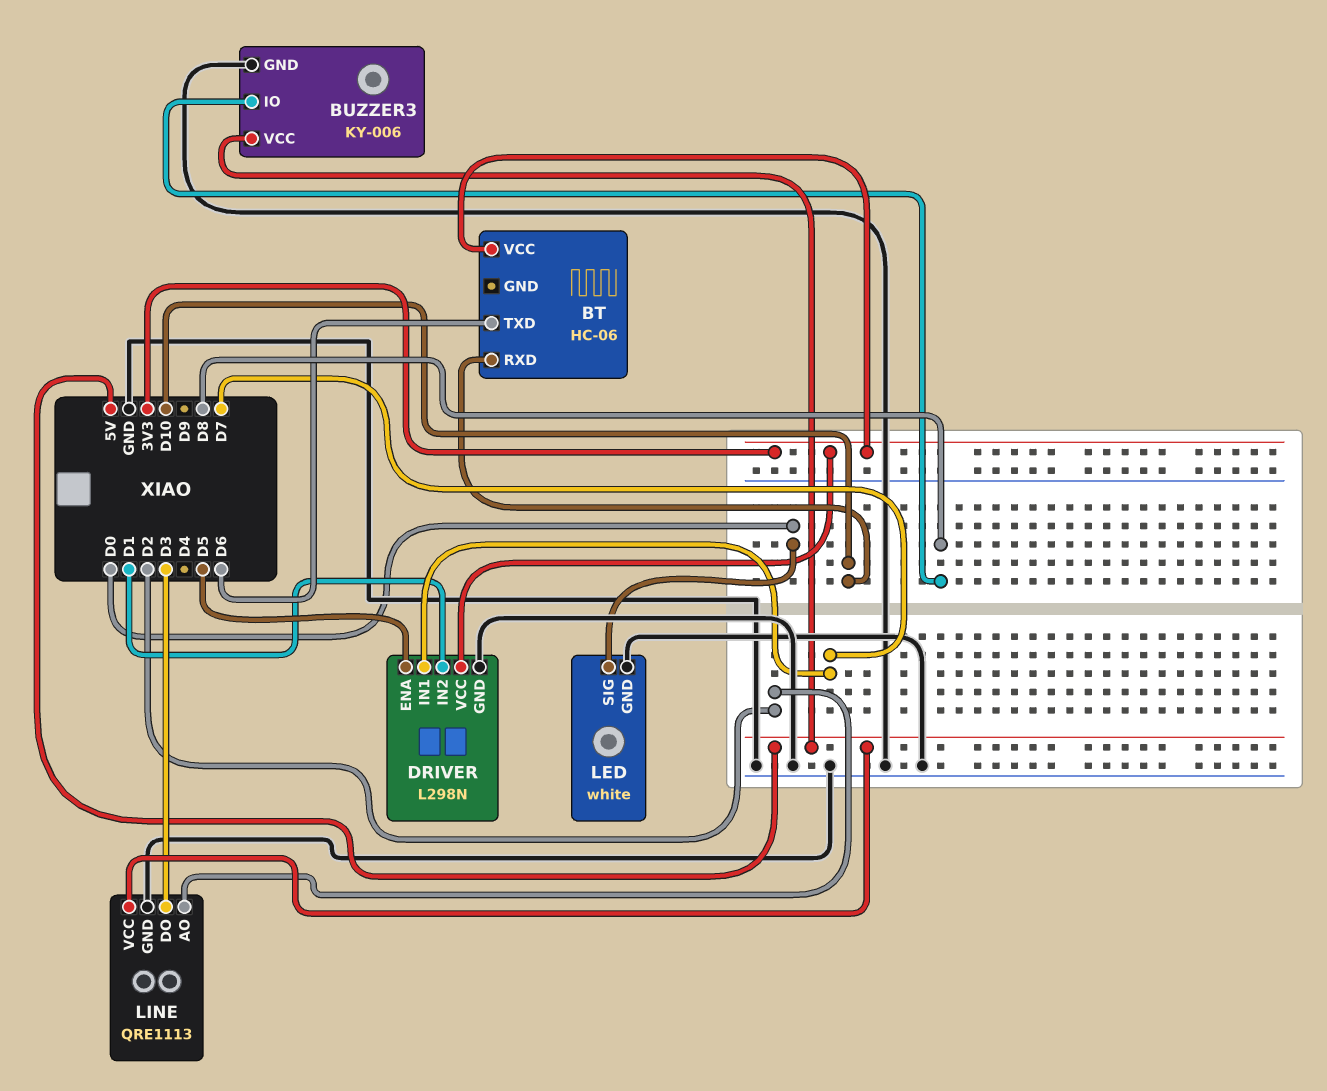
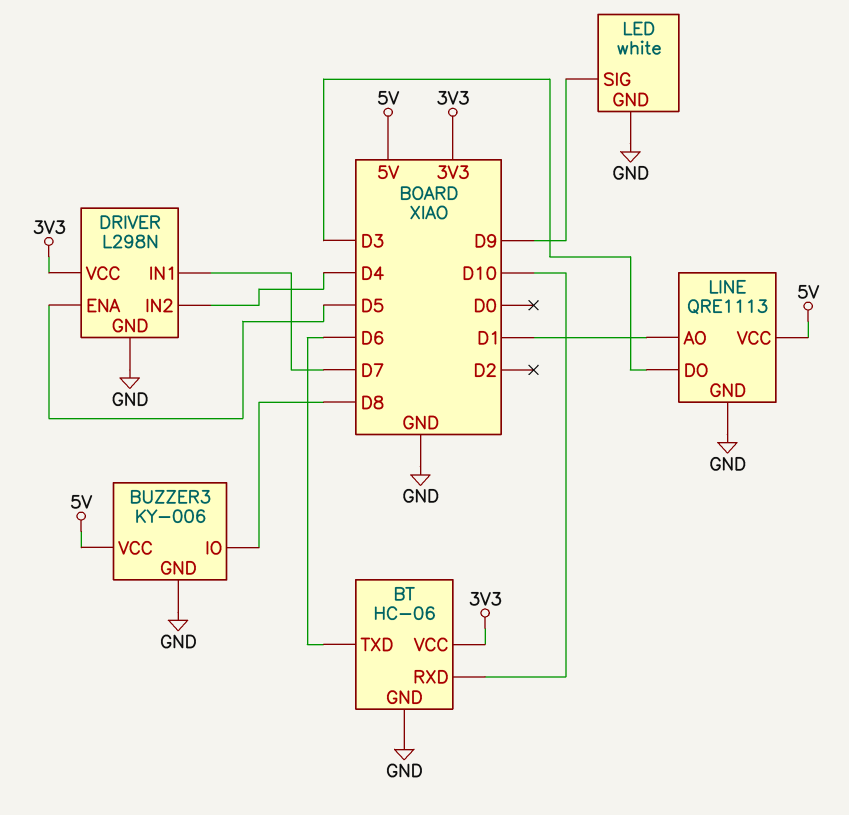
BT pin GND: none -> GND
DRIVER pin IN2: D1 -> D4
LED pin SIG: D0 -> D9
LINE pin AO: D2 -> D1

